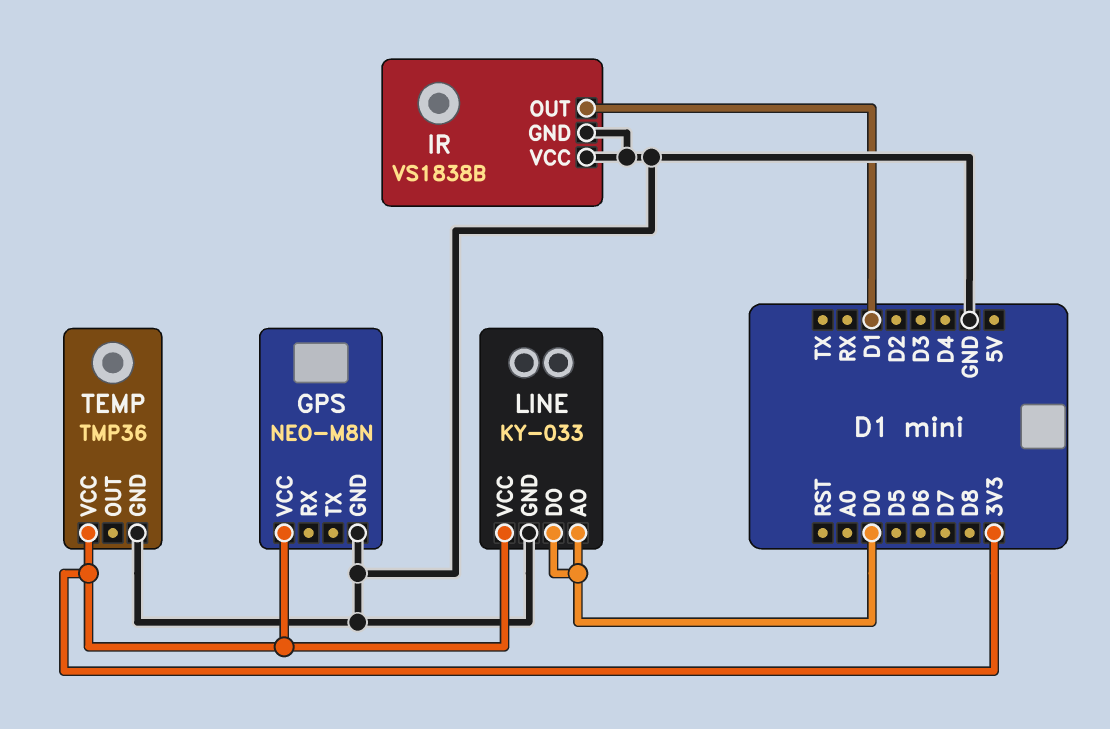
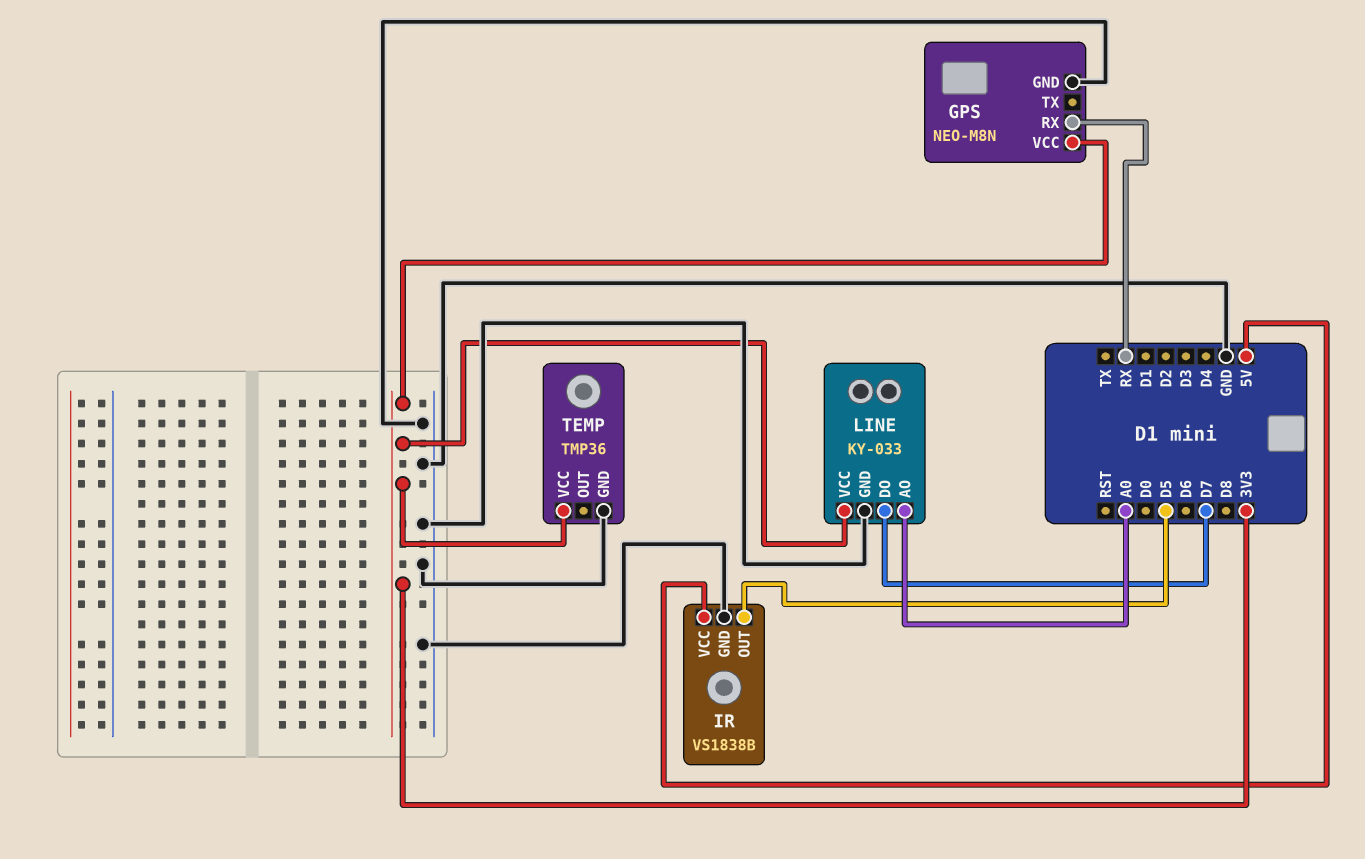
GPS pin RX: none -> RX
IR pin OUT: D1 -> D5
IR pin VCC: GND -> 5V
LINE pin AO: D0 -> A0
LINE pin DO: D0 -> D7

